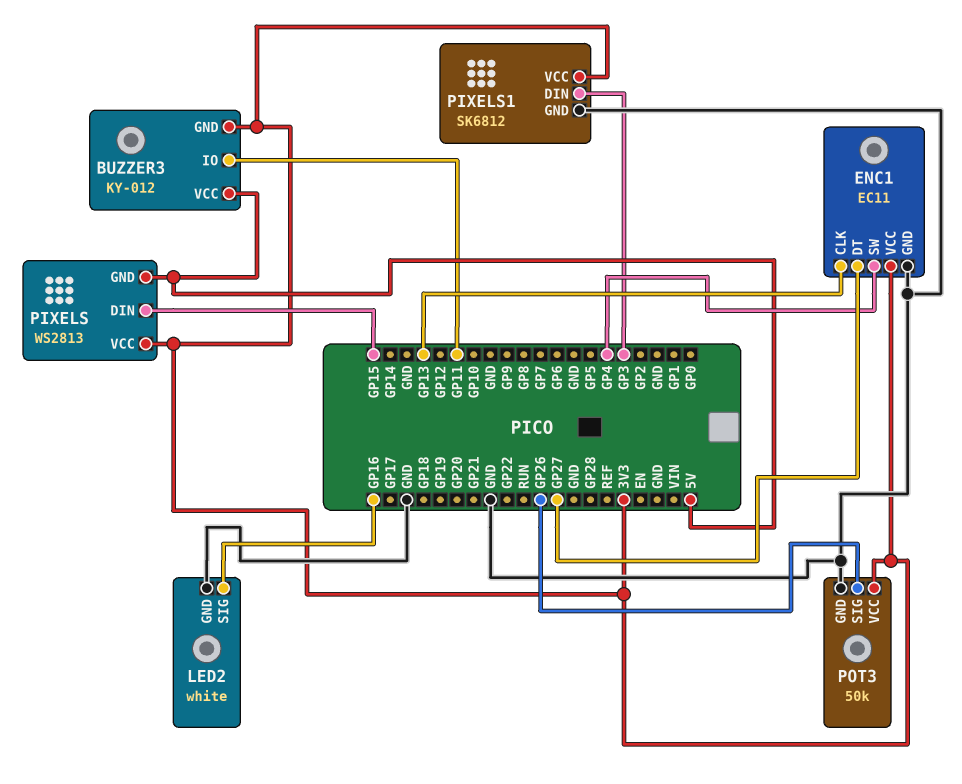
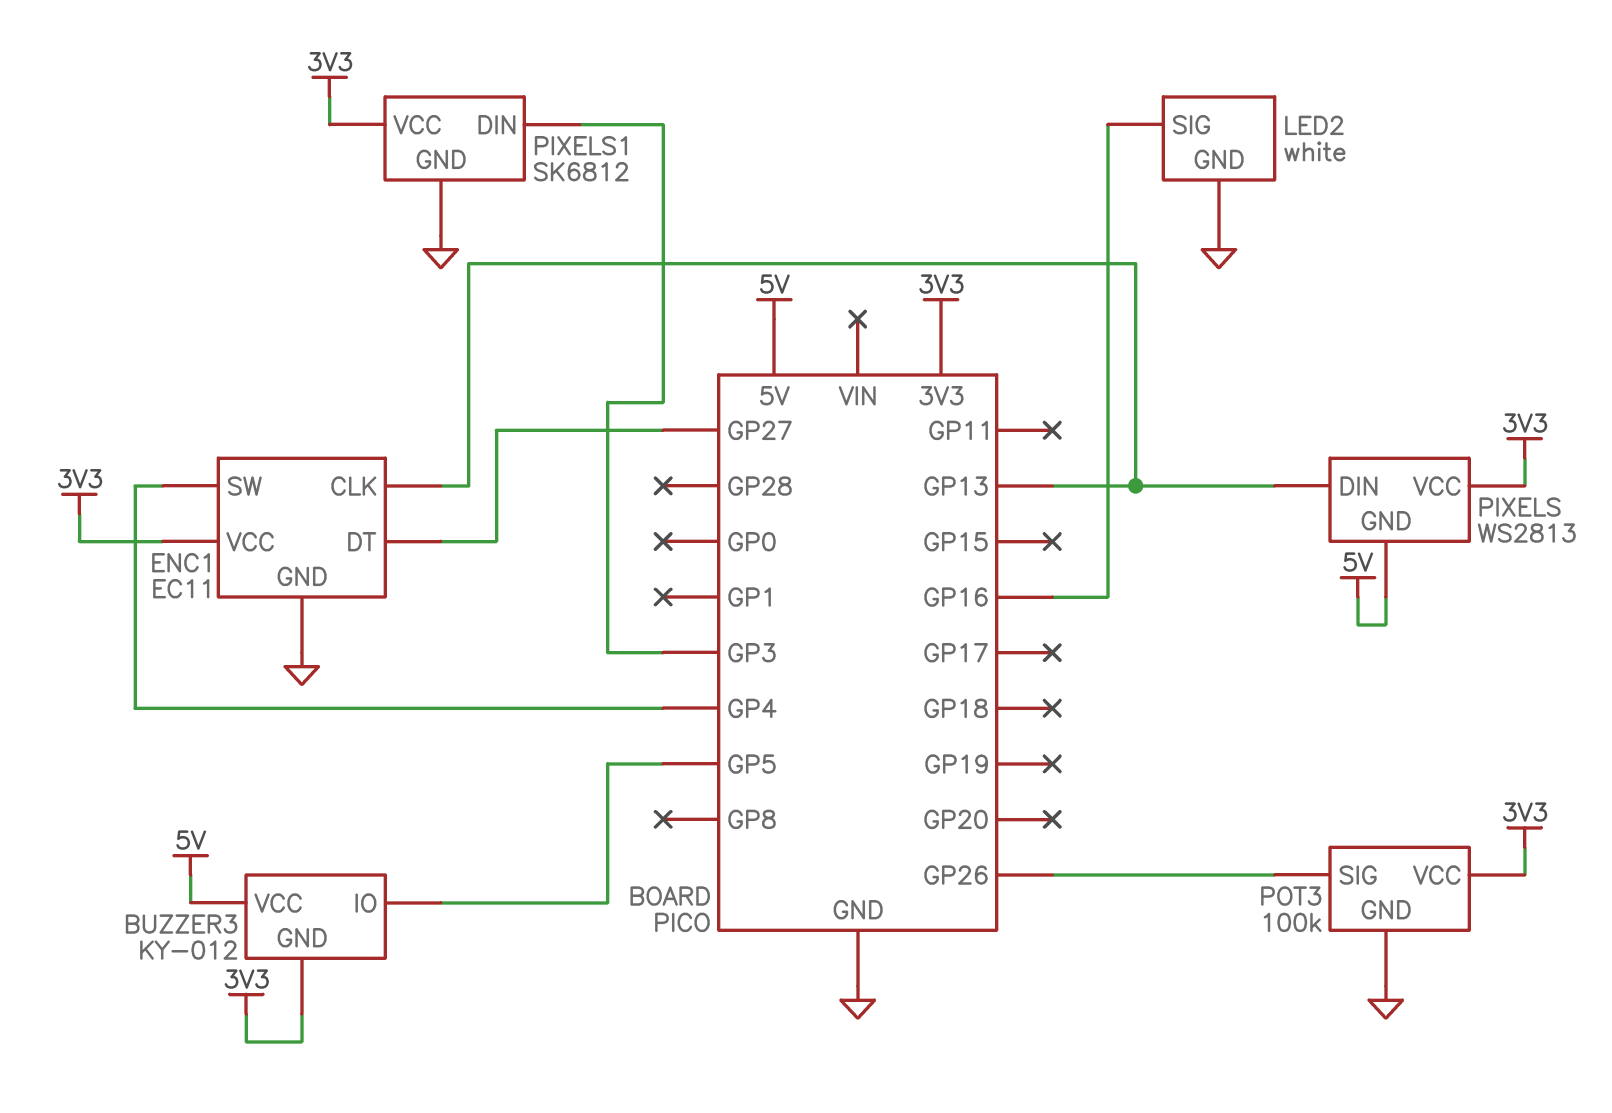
BUZZER3 pin IO: GP11 -> GP5
PIXELS pin DIN: GP15 -> GP13
POT3: 50k -> 100k

